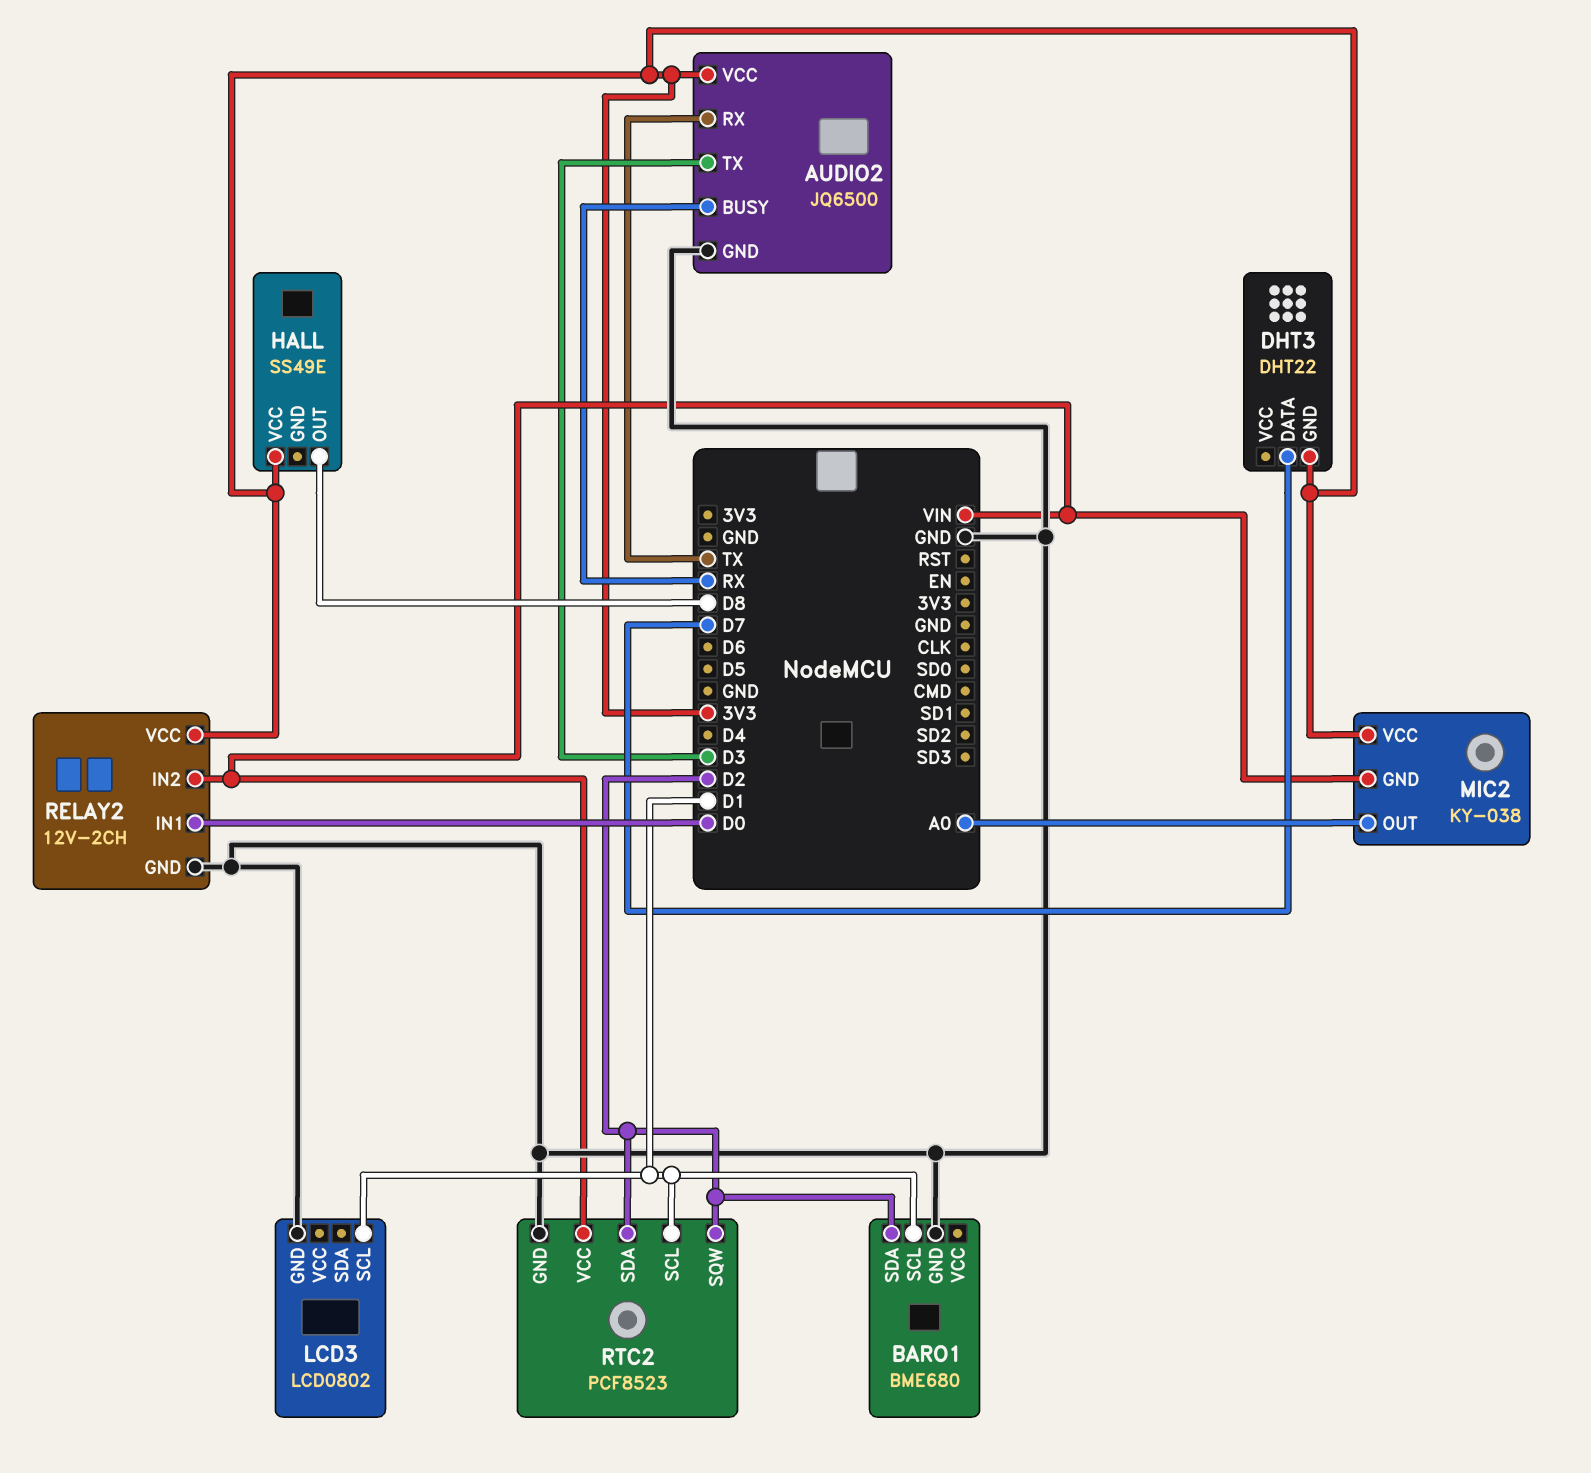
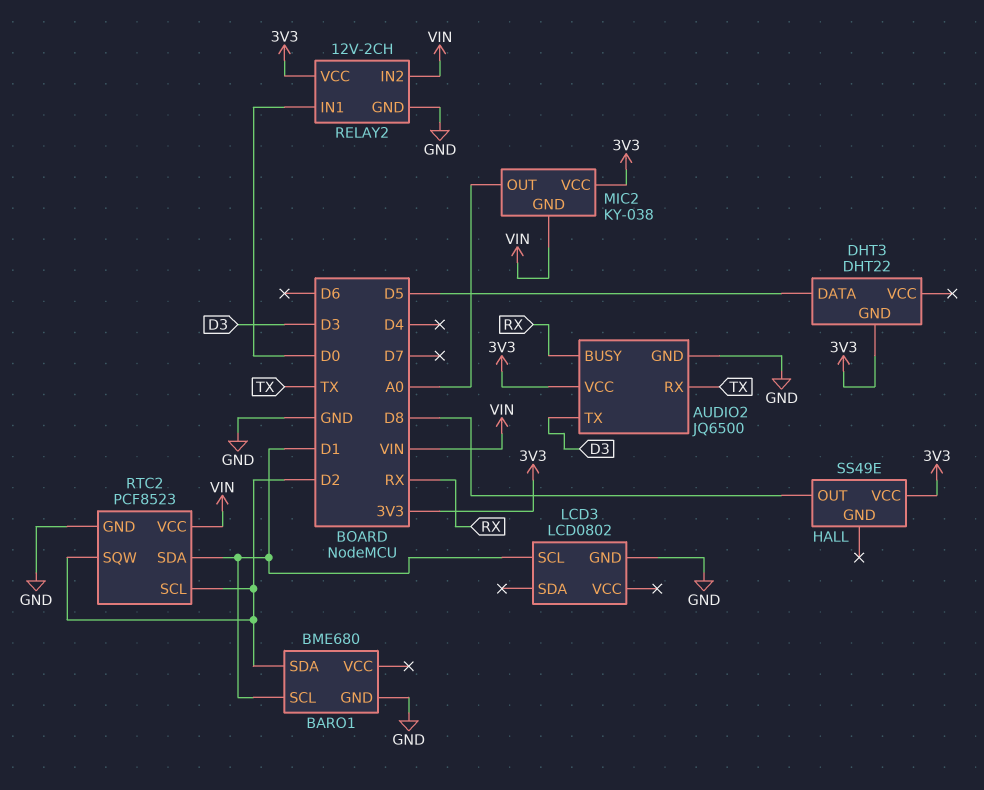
DHT3 pin DATA: D7 -> D5
RTC2 pin SCL: D1 -> D2
RTC2 pin SDA: D2 -> D1

